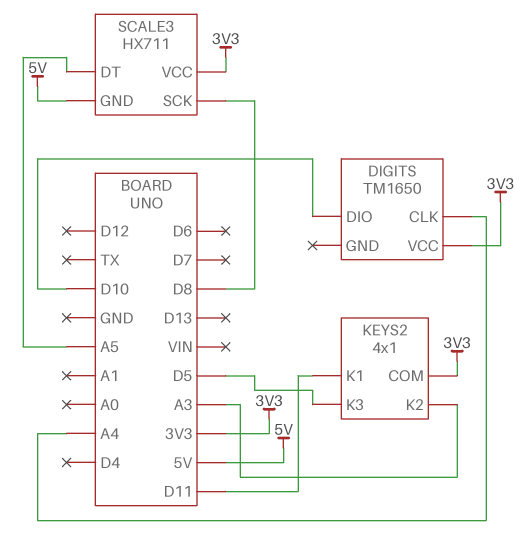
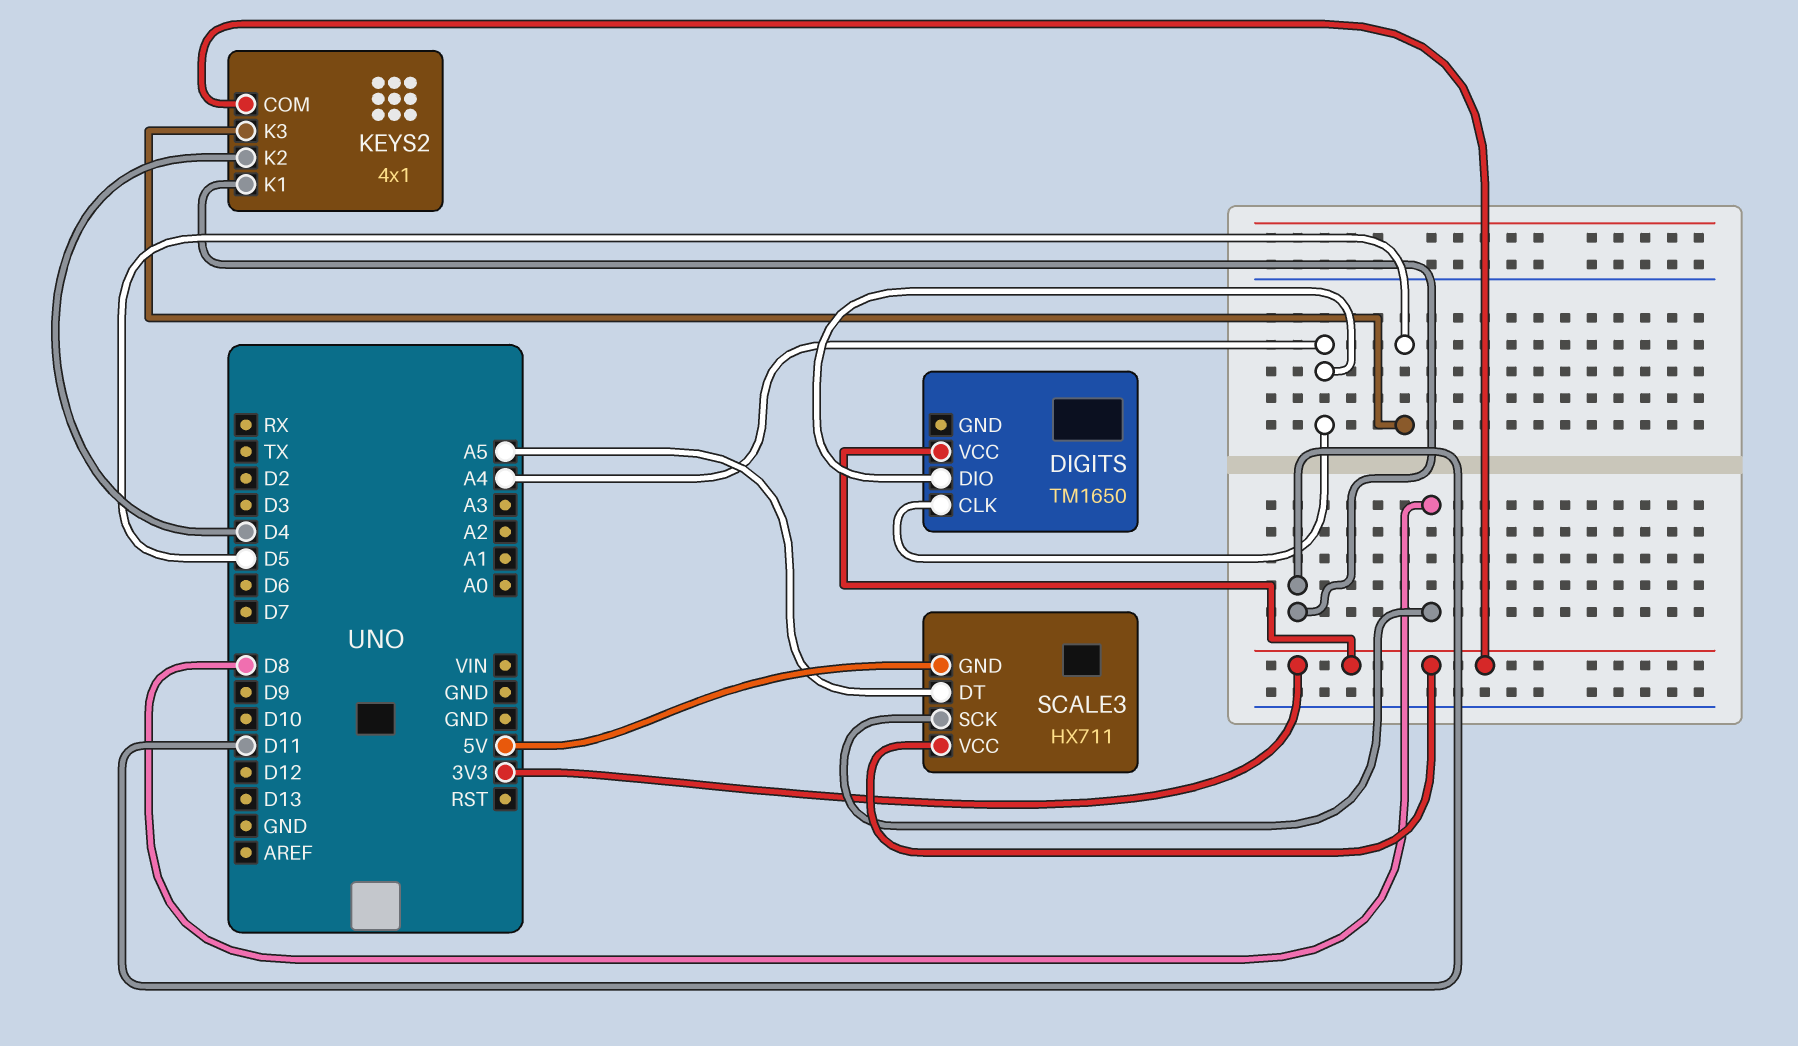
DIGITS pin DIO: D10 -> A4
KEYS2 pin K2: A3 -> D4

